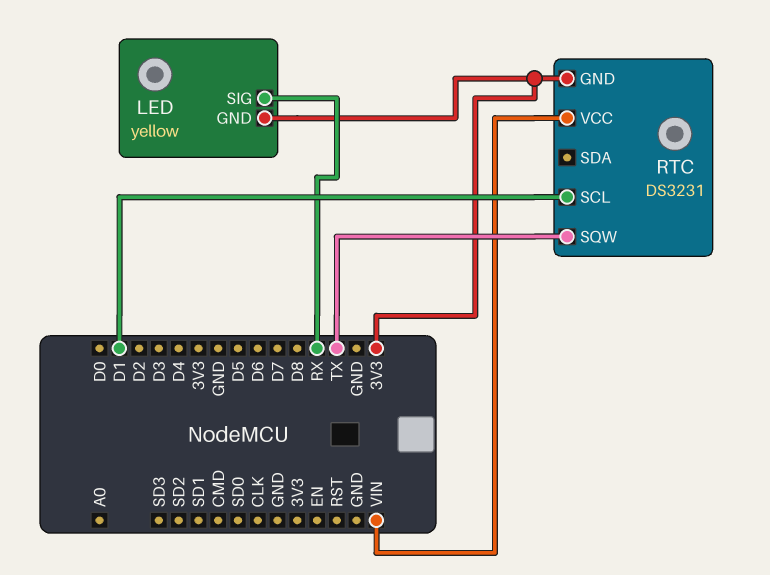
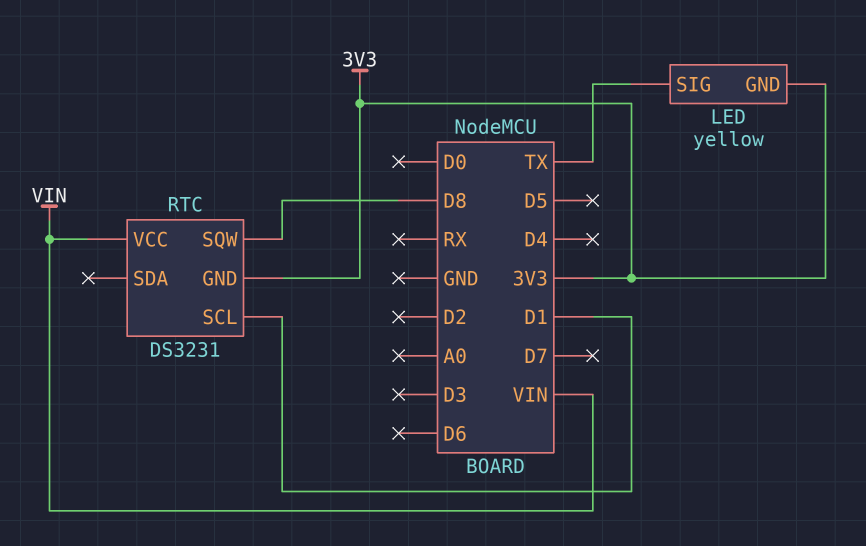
LED pin SIG: RX -> TX
RTC pin SQW: TX -> D8

